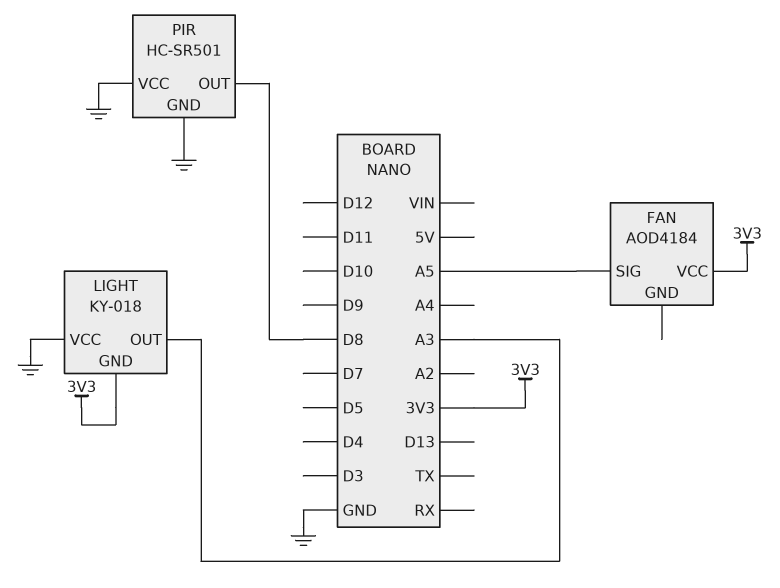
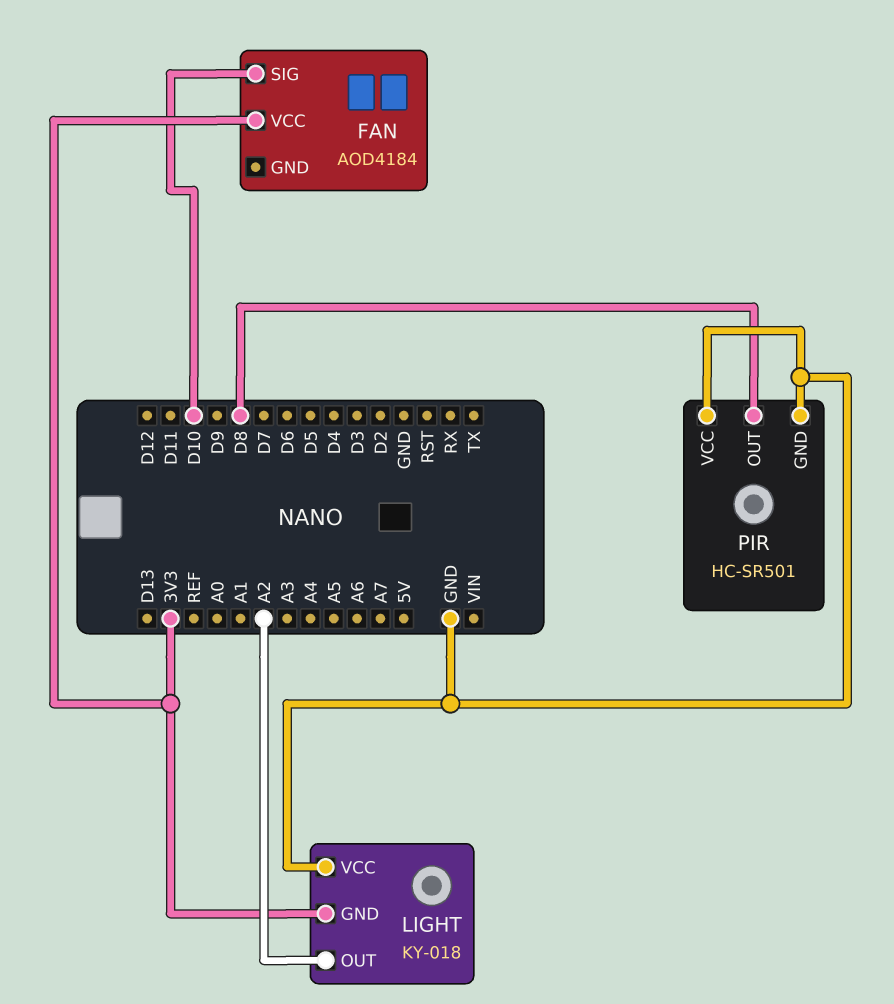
FAN pin SIG: A5 -> D10
LIGHT pin OUT: A3 -> A2

